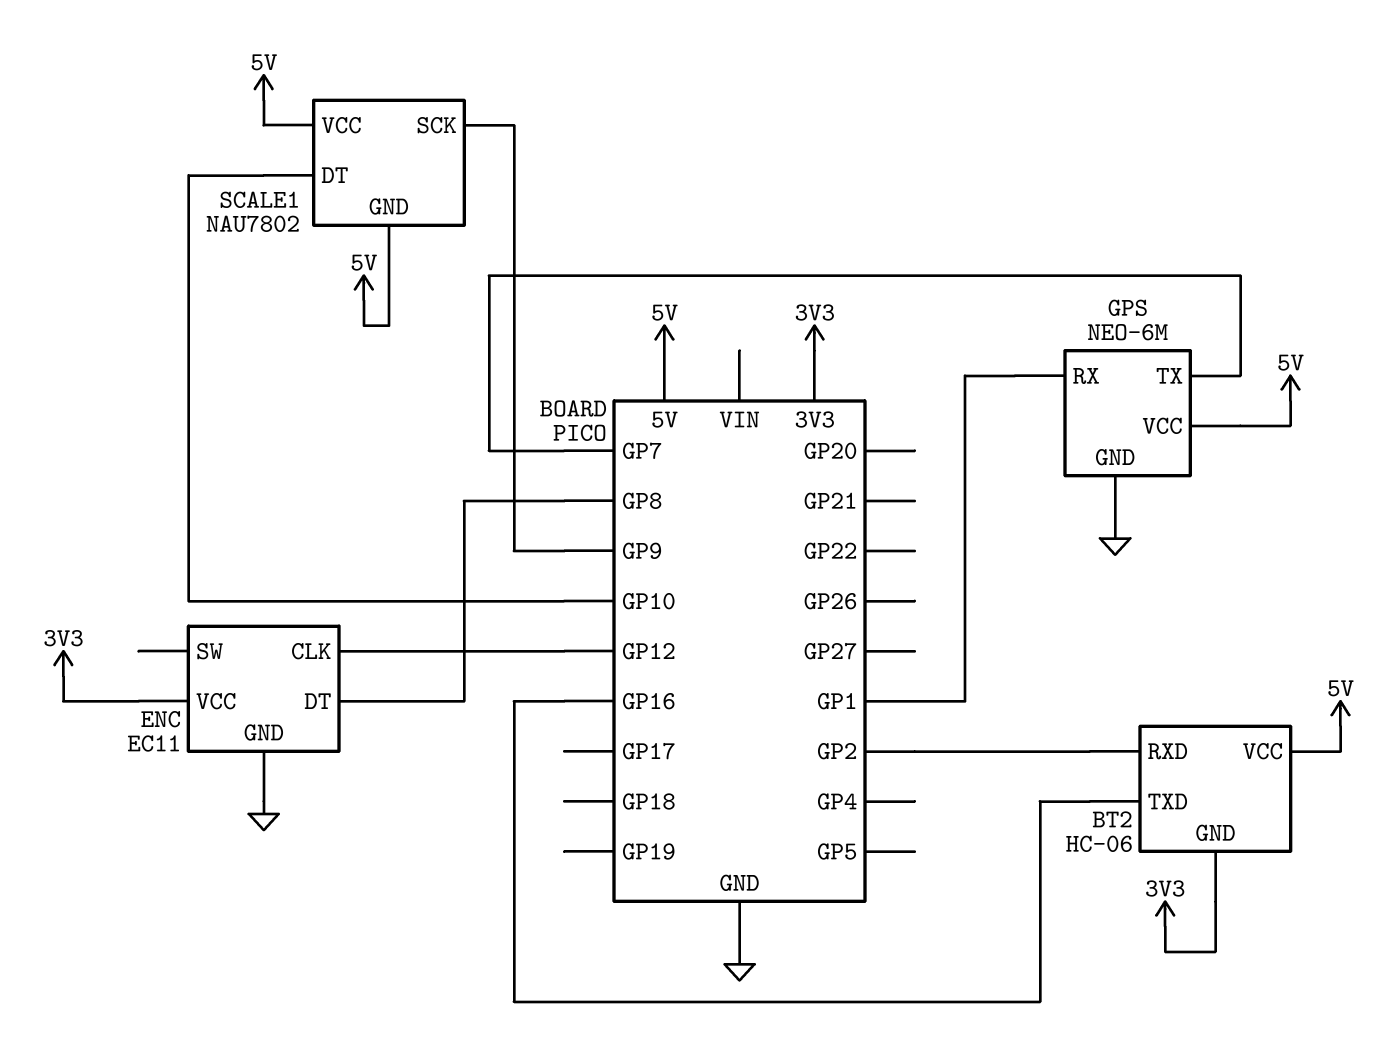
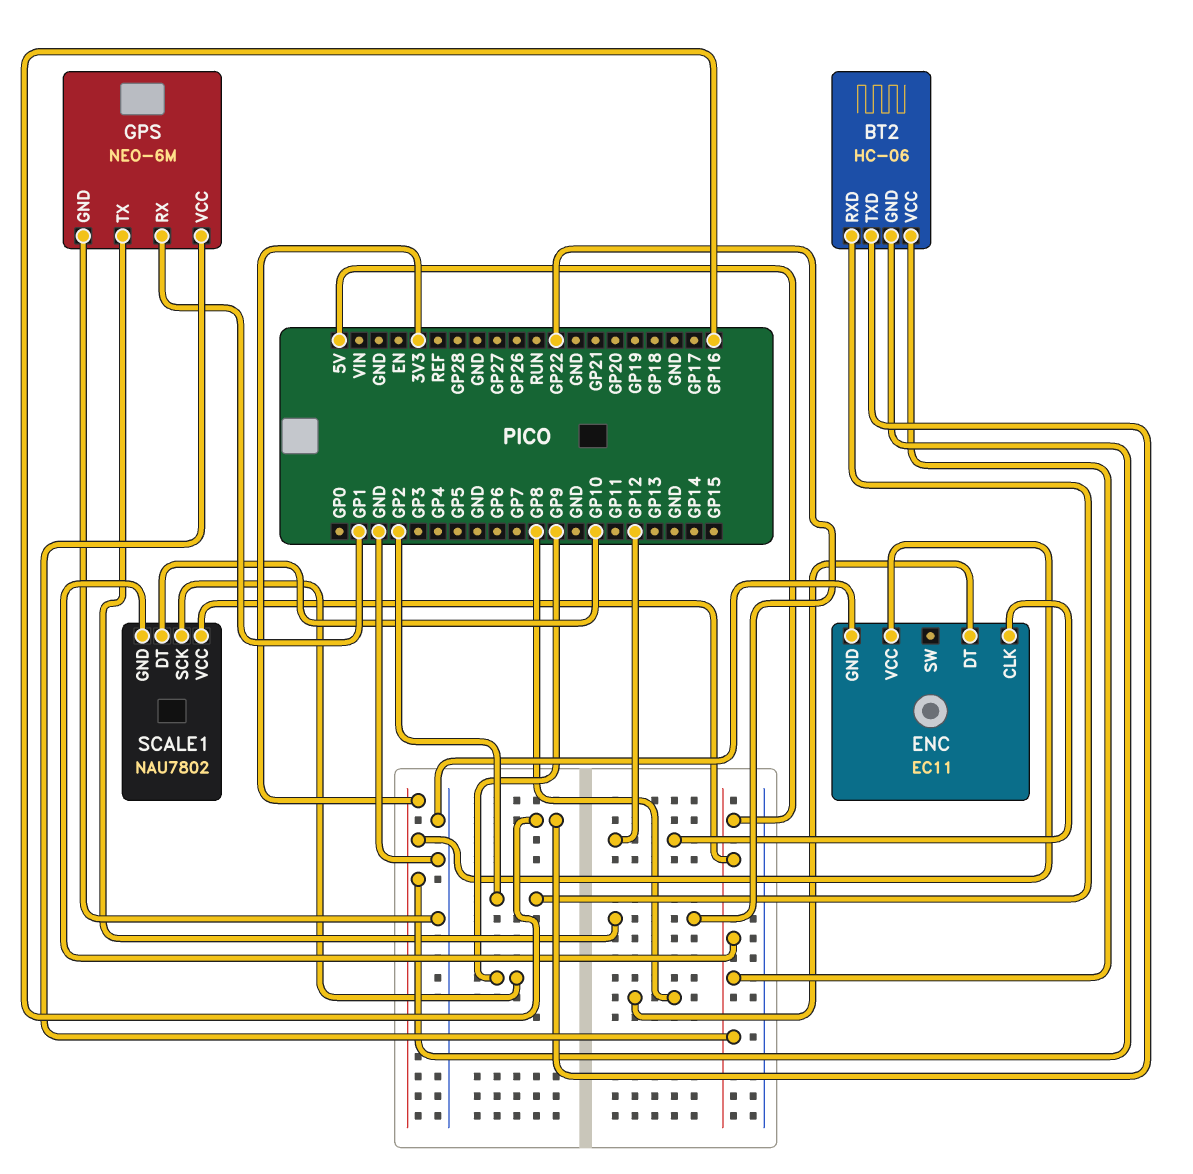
GPS pin TX: GP7 -> GP22

